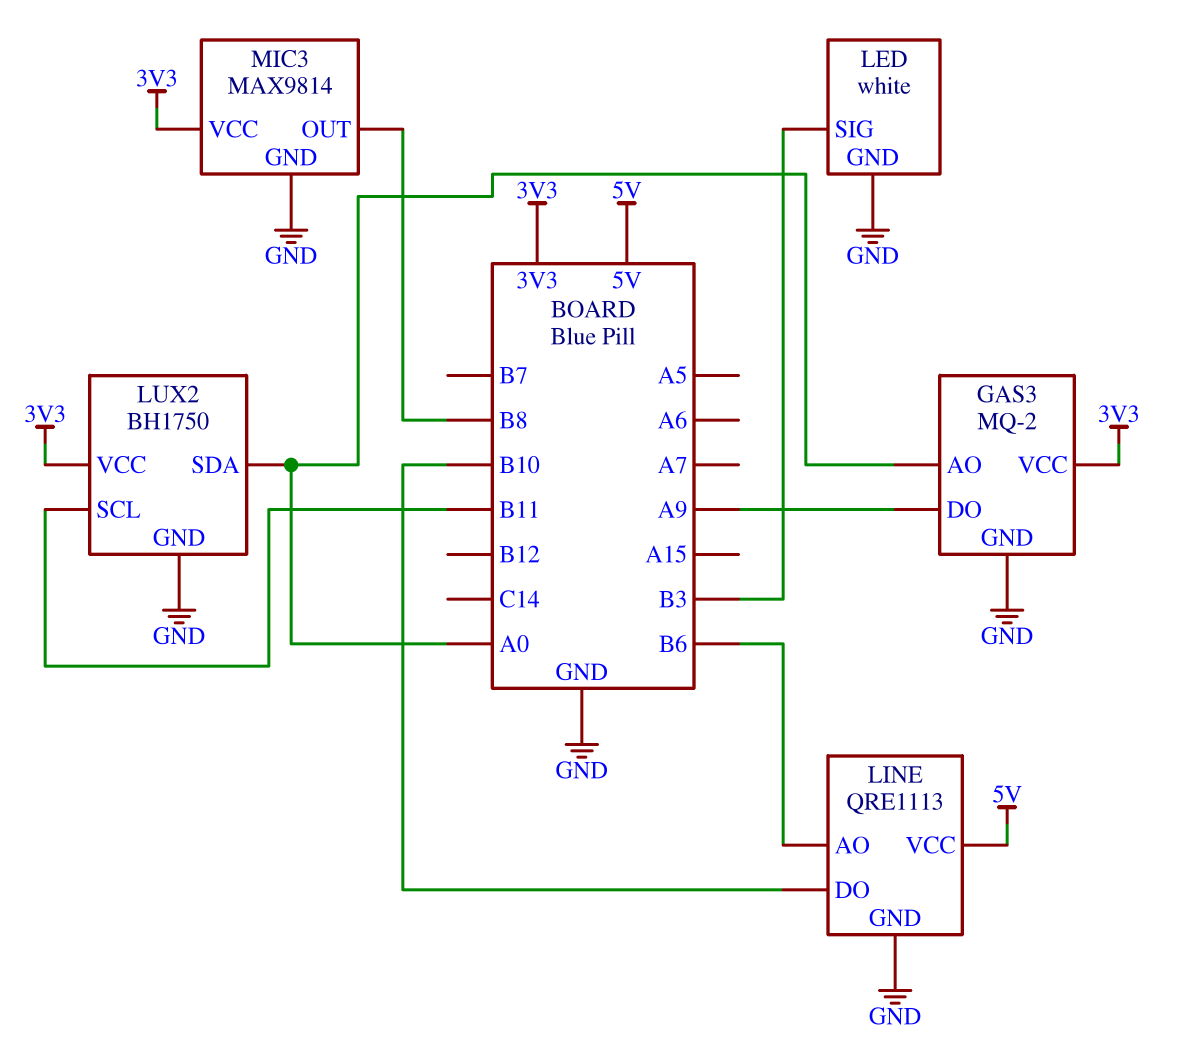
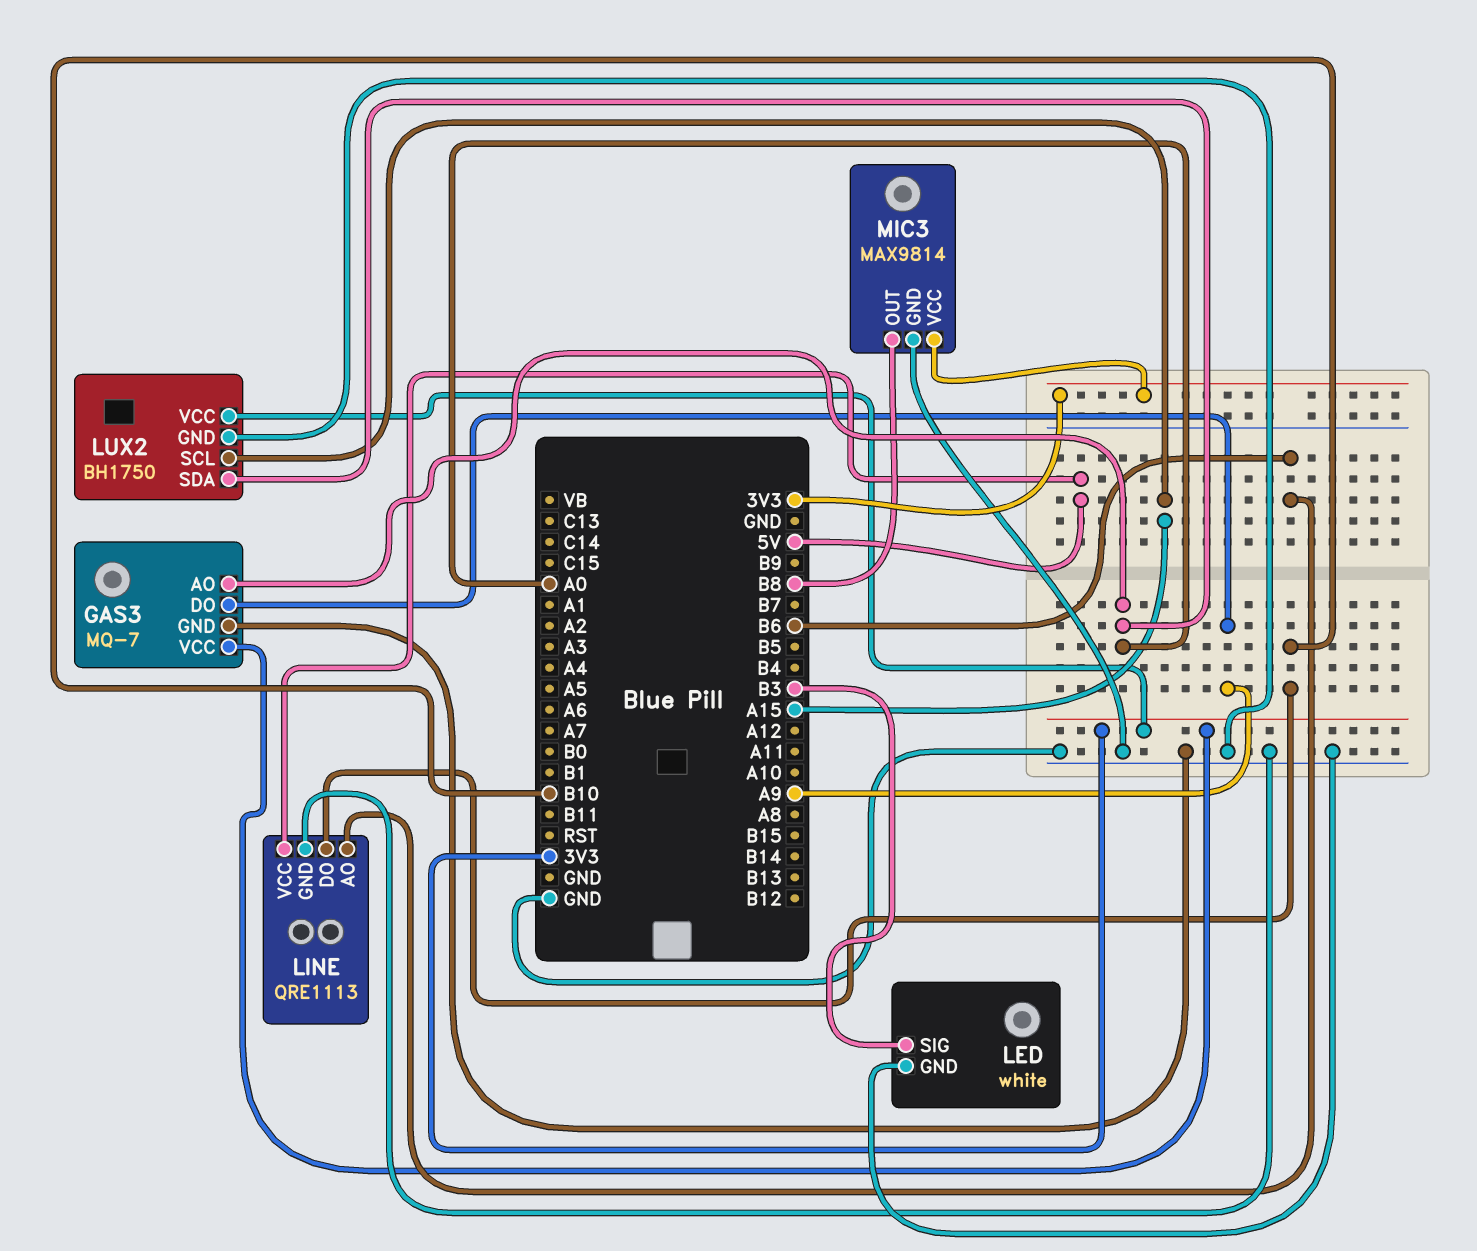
GAS3: MQ-2 -> MQ-7
LUX2 pin SCL: B11 -> A15

